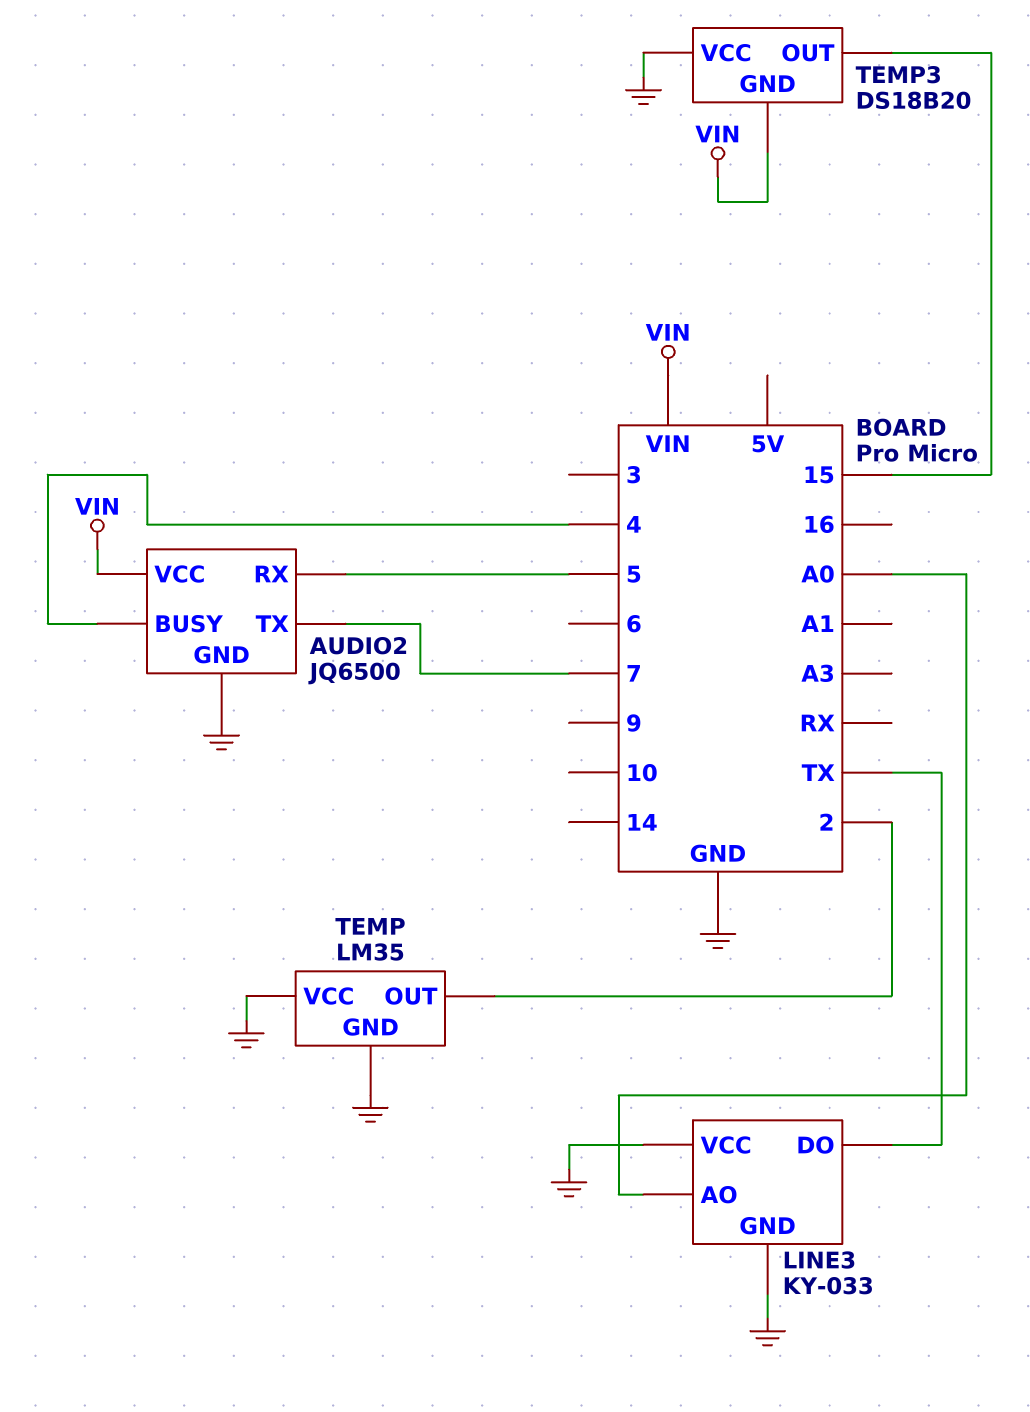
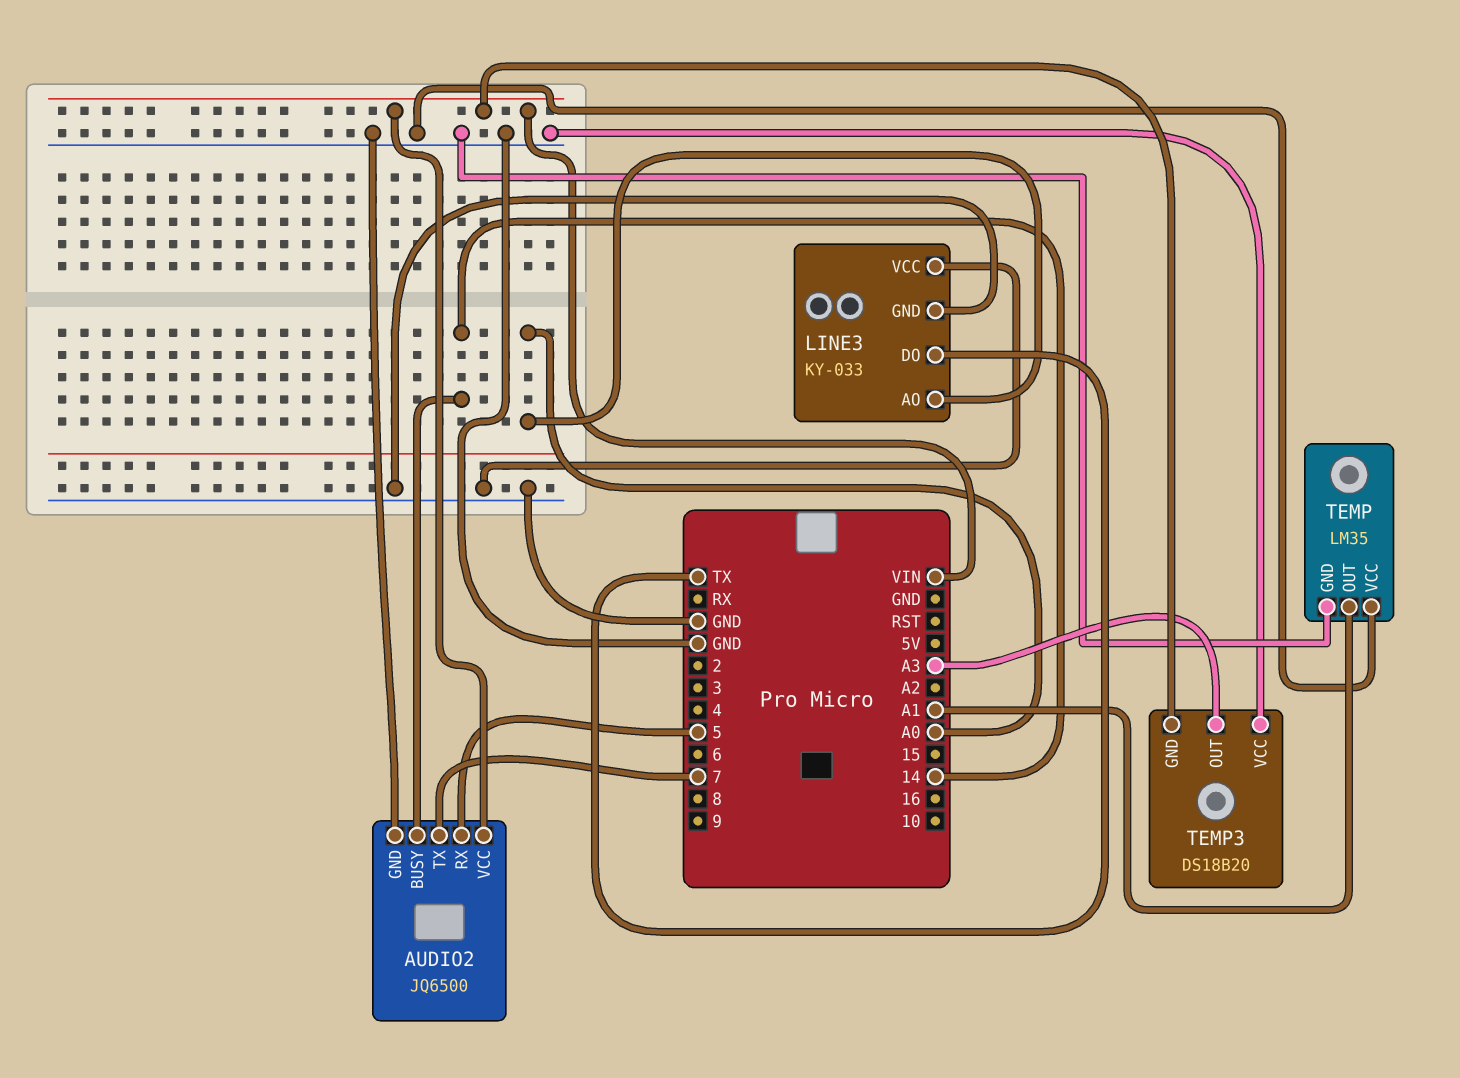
AUDIO2 pin BUSY: 4 -> 14
TEMP pin OUT: 2 -> A1
TEMP3 pin OUT: 15 -> A3

